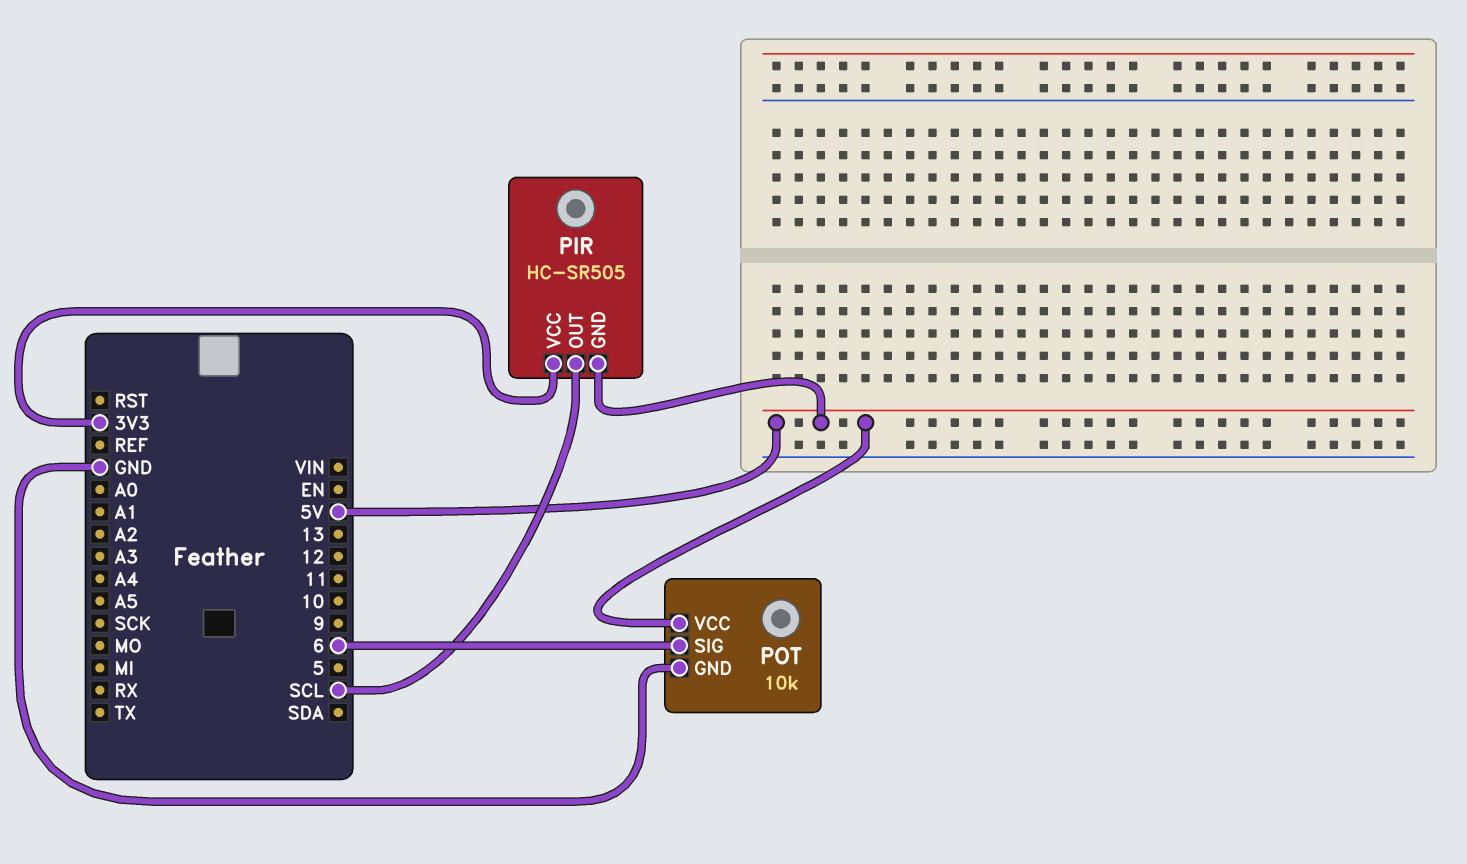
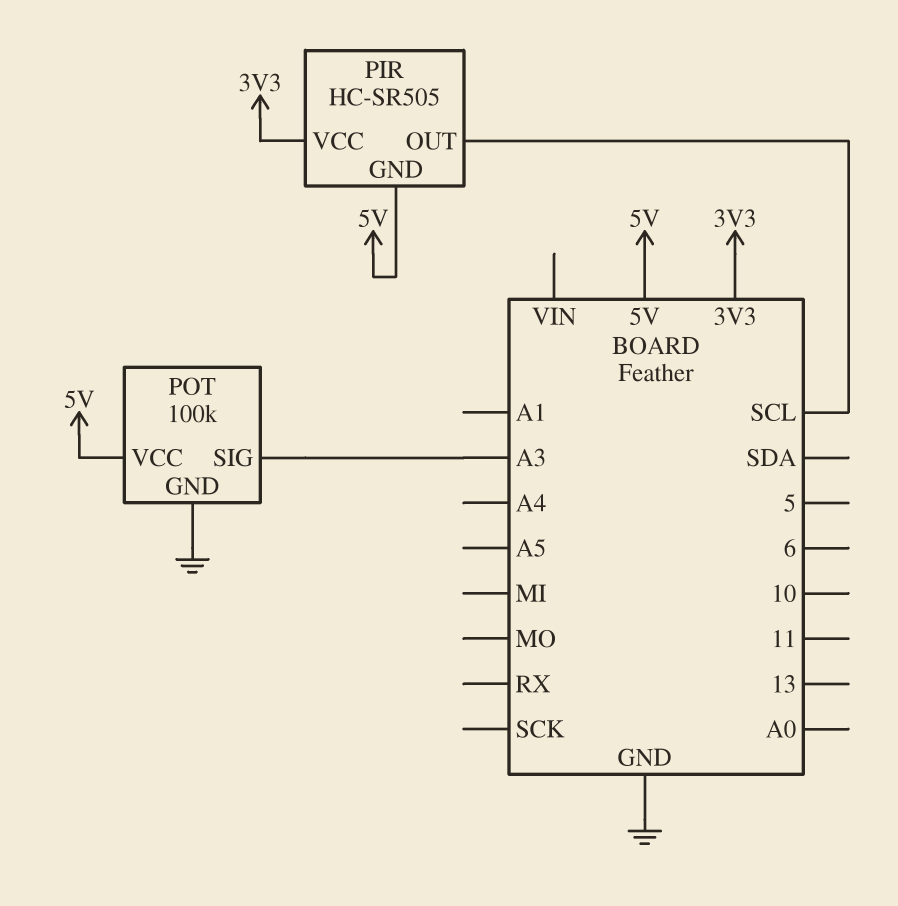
POT: 10k -> 100k
POT pin SIG: 6 -> A3

